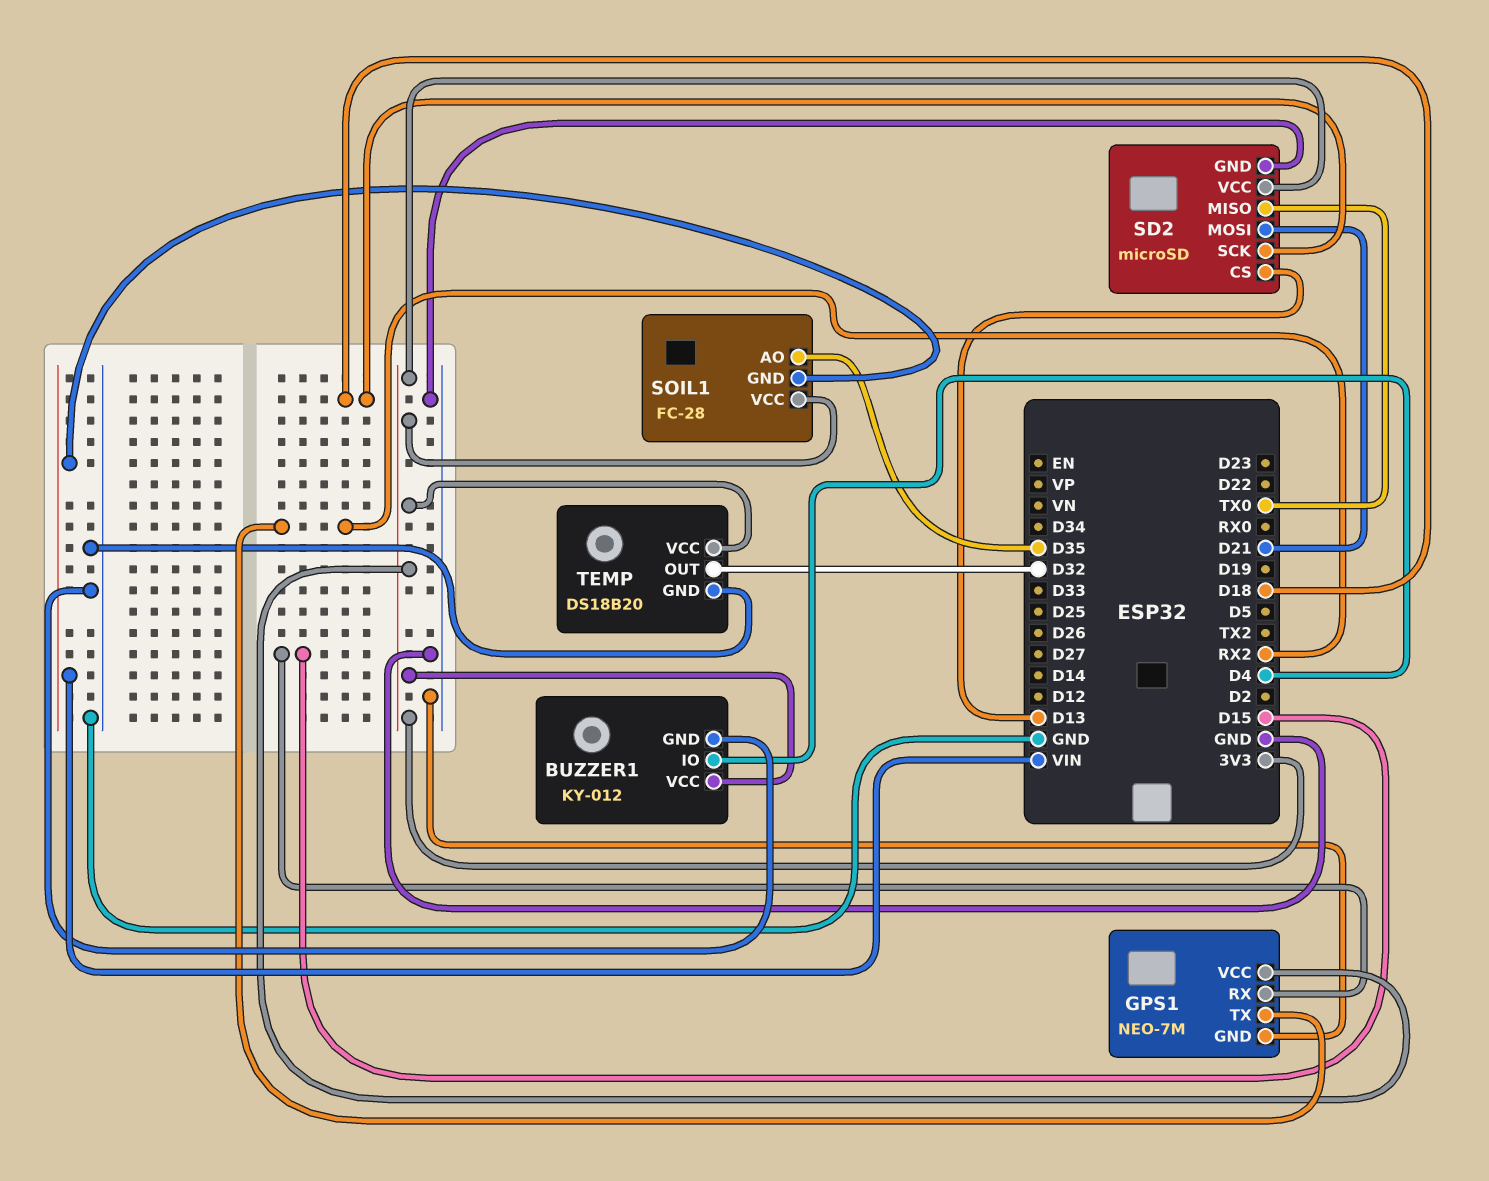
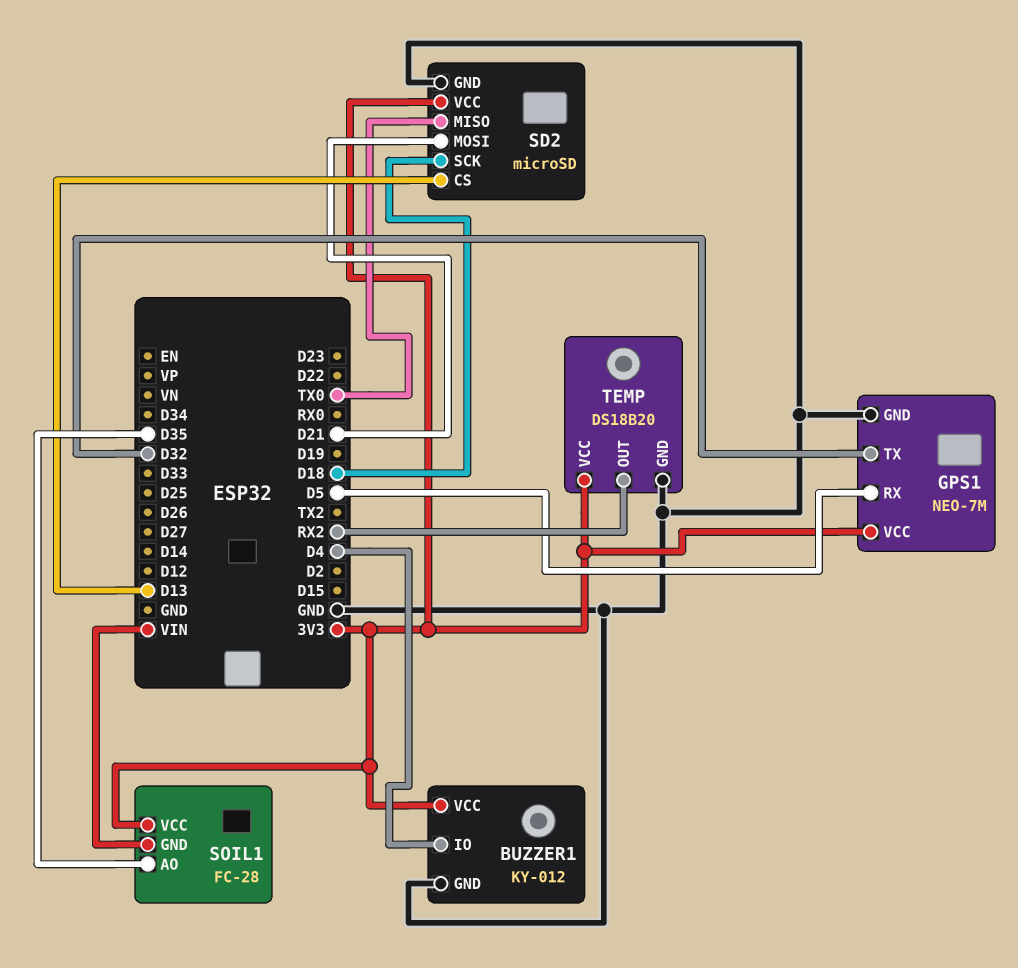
GPS1 pin RX: D15 -> D5
GPS1 pin TX: RX2 -> D32
TEMP pin OUT: D32 -> RX2

